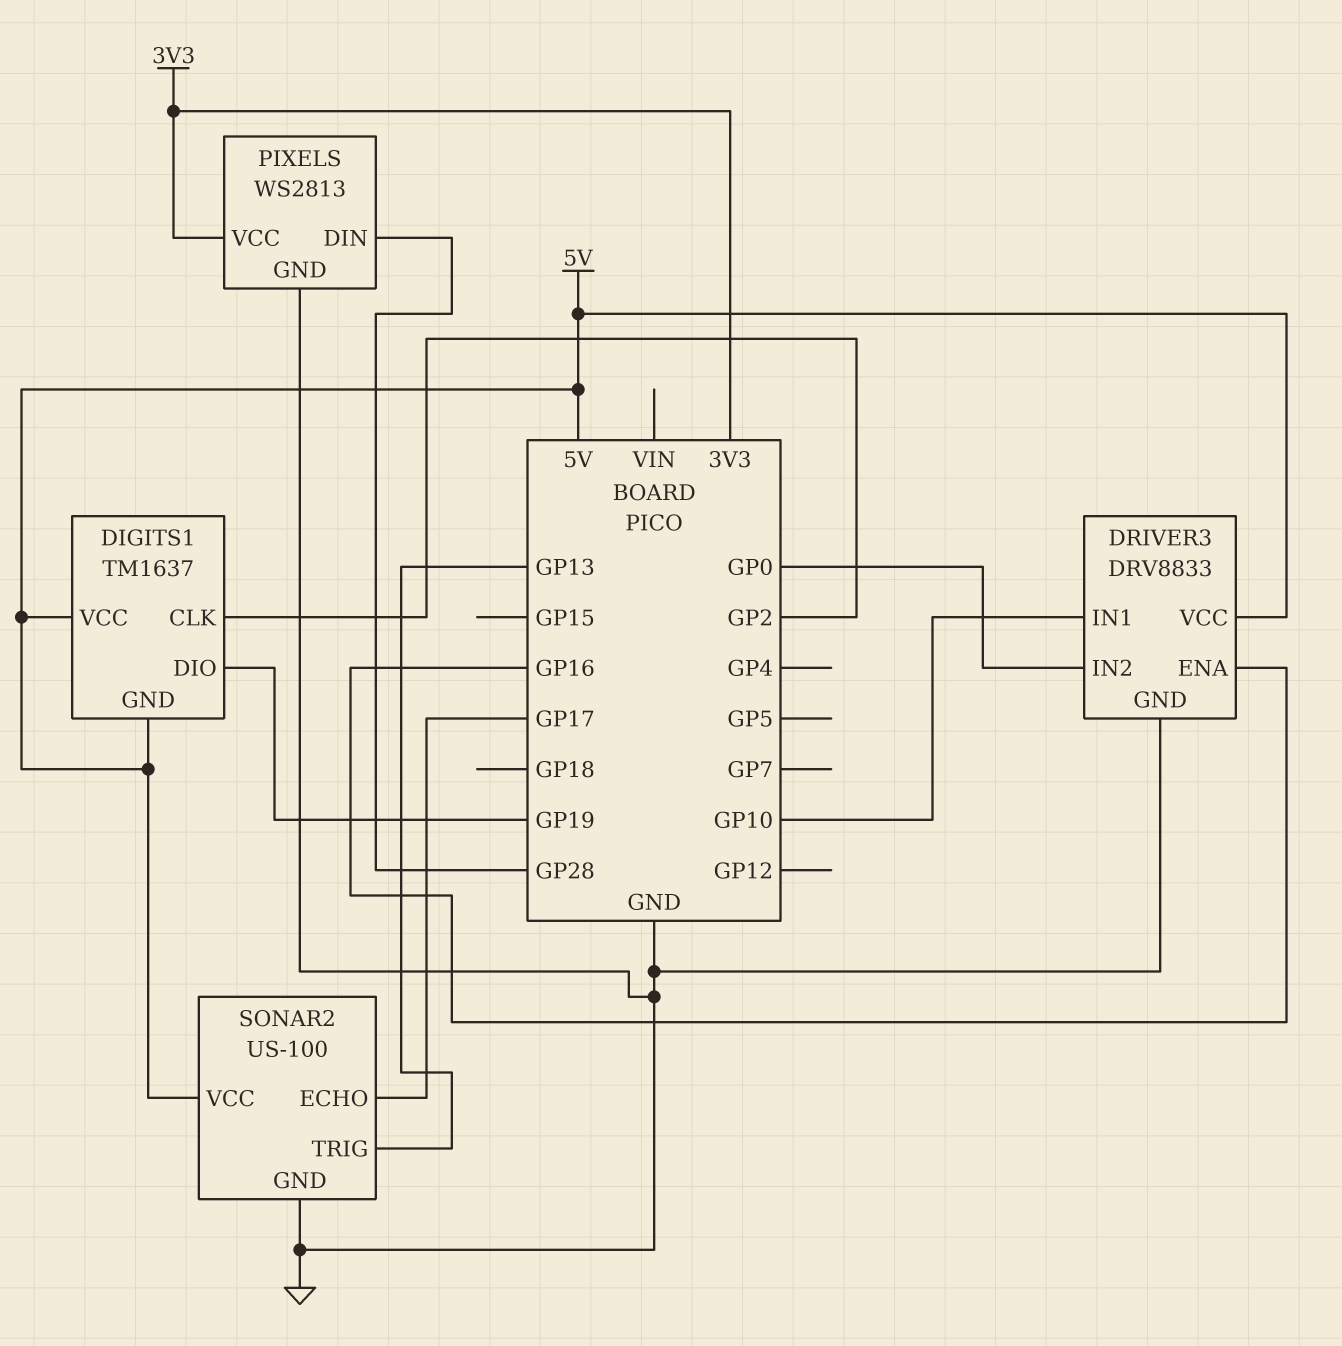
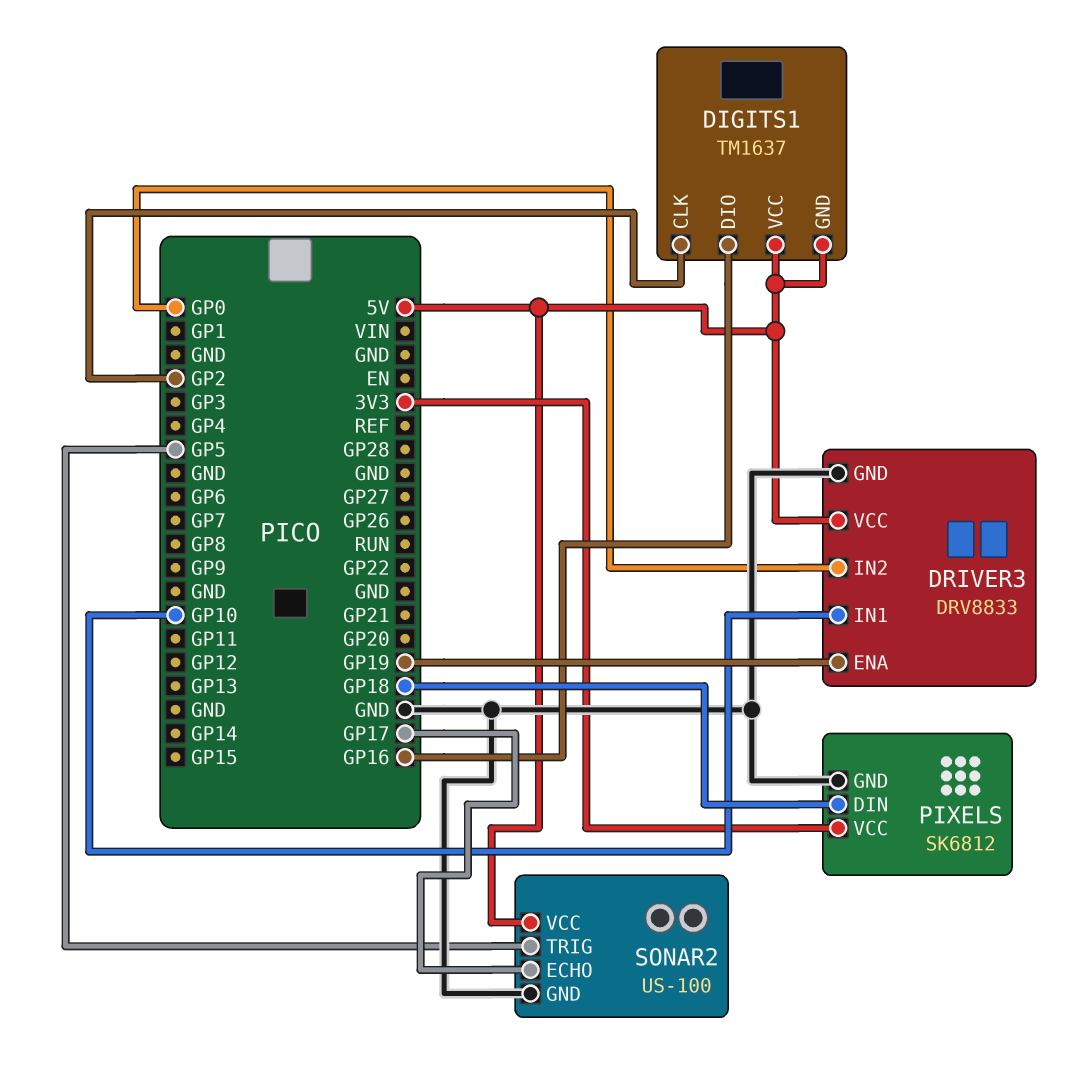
DIGITS1 pin DIO: GP19 -> GP16
DRIVER3 pin ENA: GP16 -> GP19
PIXELS: WS2813 -> SK6812
PIXELS pin DIN: GP28 -> GP18
SONAR2 pin TRIG: GP13 -> GP5

